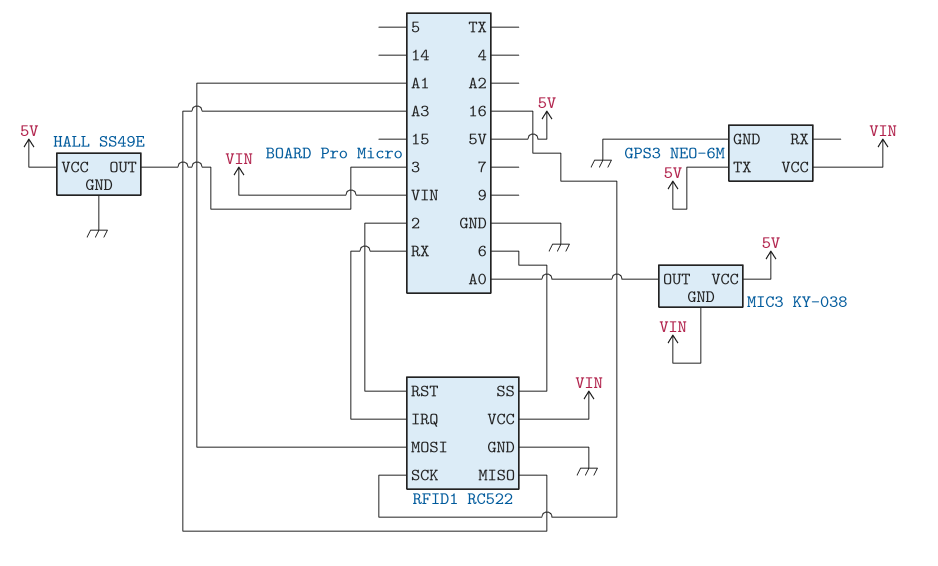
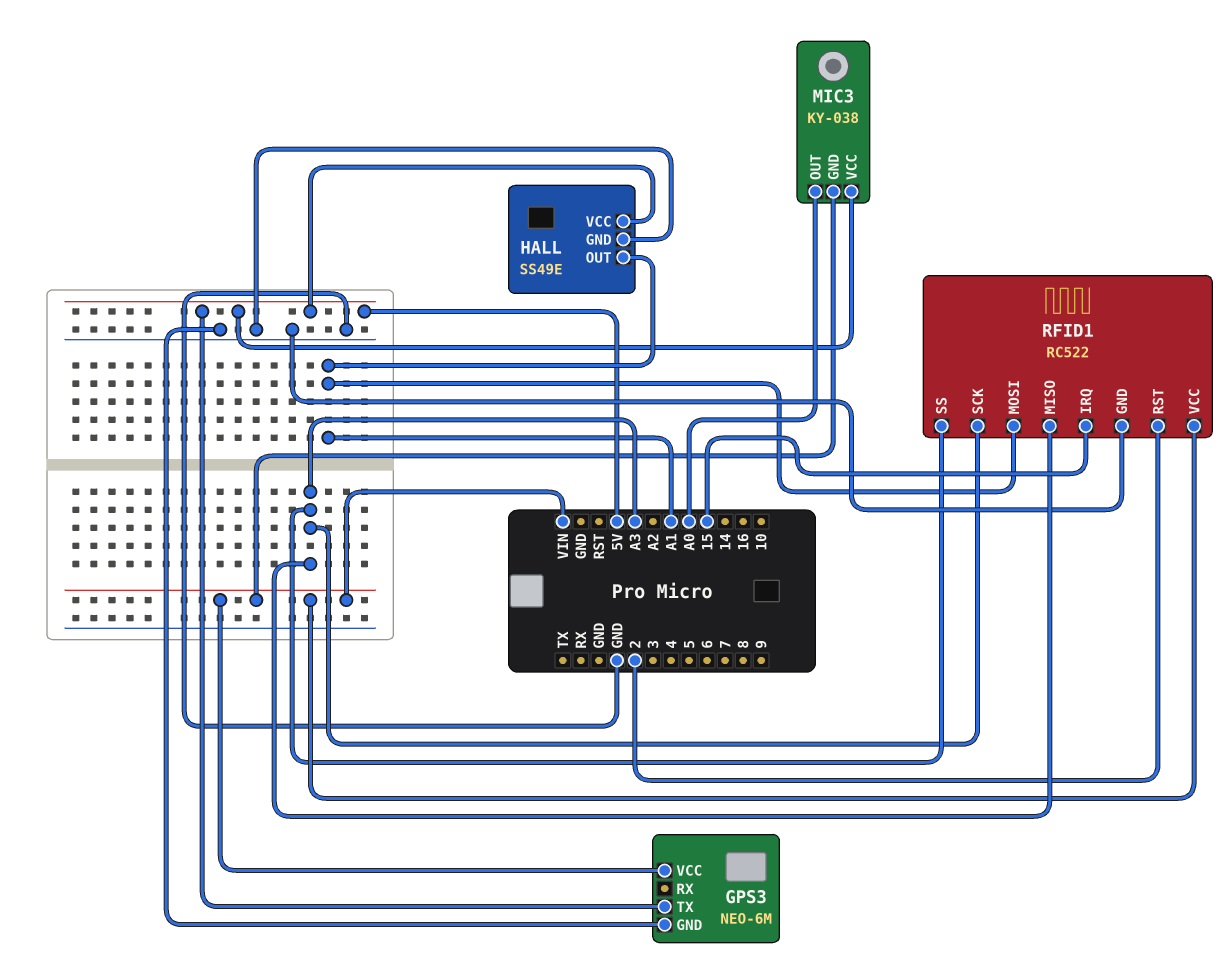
HALL pin OUT: 3 -> A1
RFID1 pin IRQ: RX -> 15
RFID1 pin SCK: 16 -> A3
RFID1 pin SS: 6 -> A3

